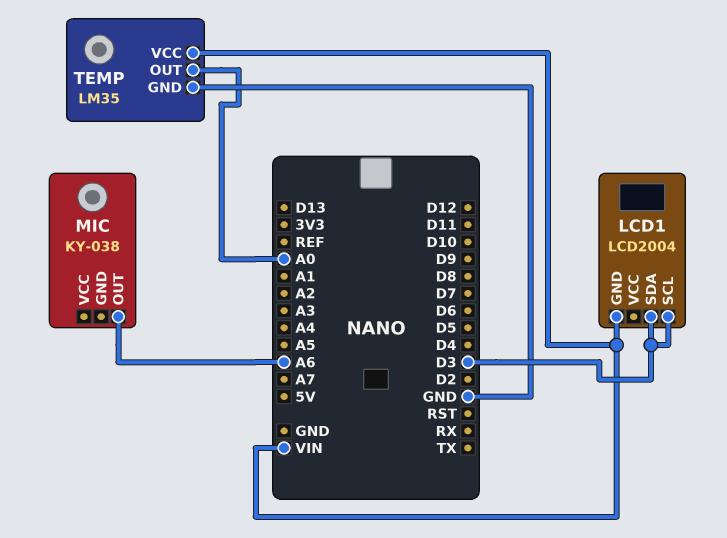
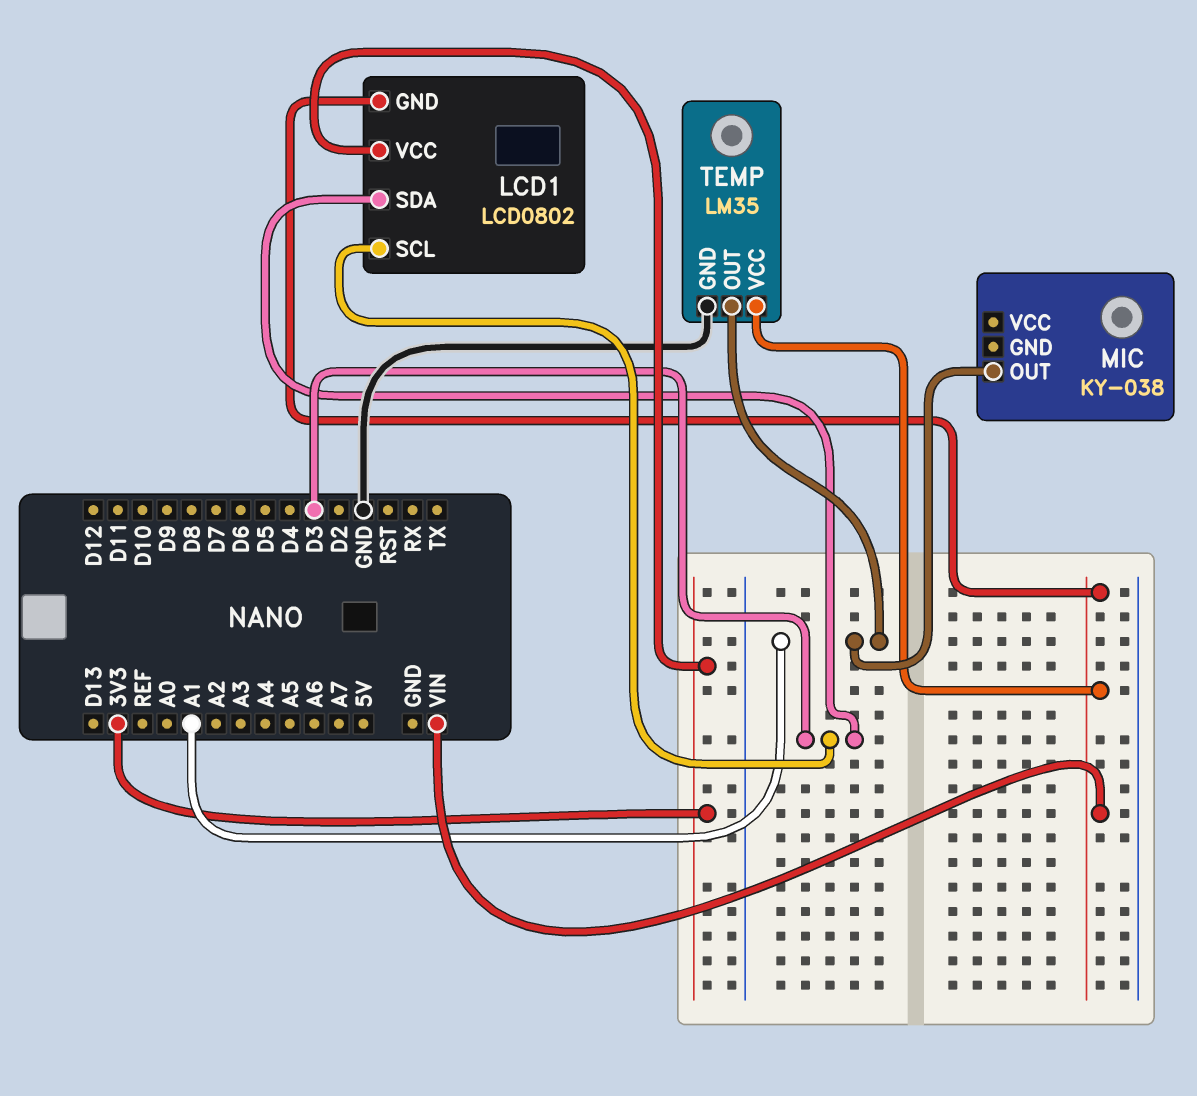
LCD1: LCD2004 -> LCD0802
LCD1 pin VCC: none -> 3V3
MIC pin OUT: A6 -> A1
TEMP pin OUT: A0 -> A1

